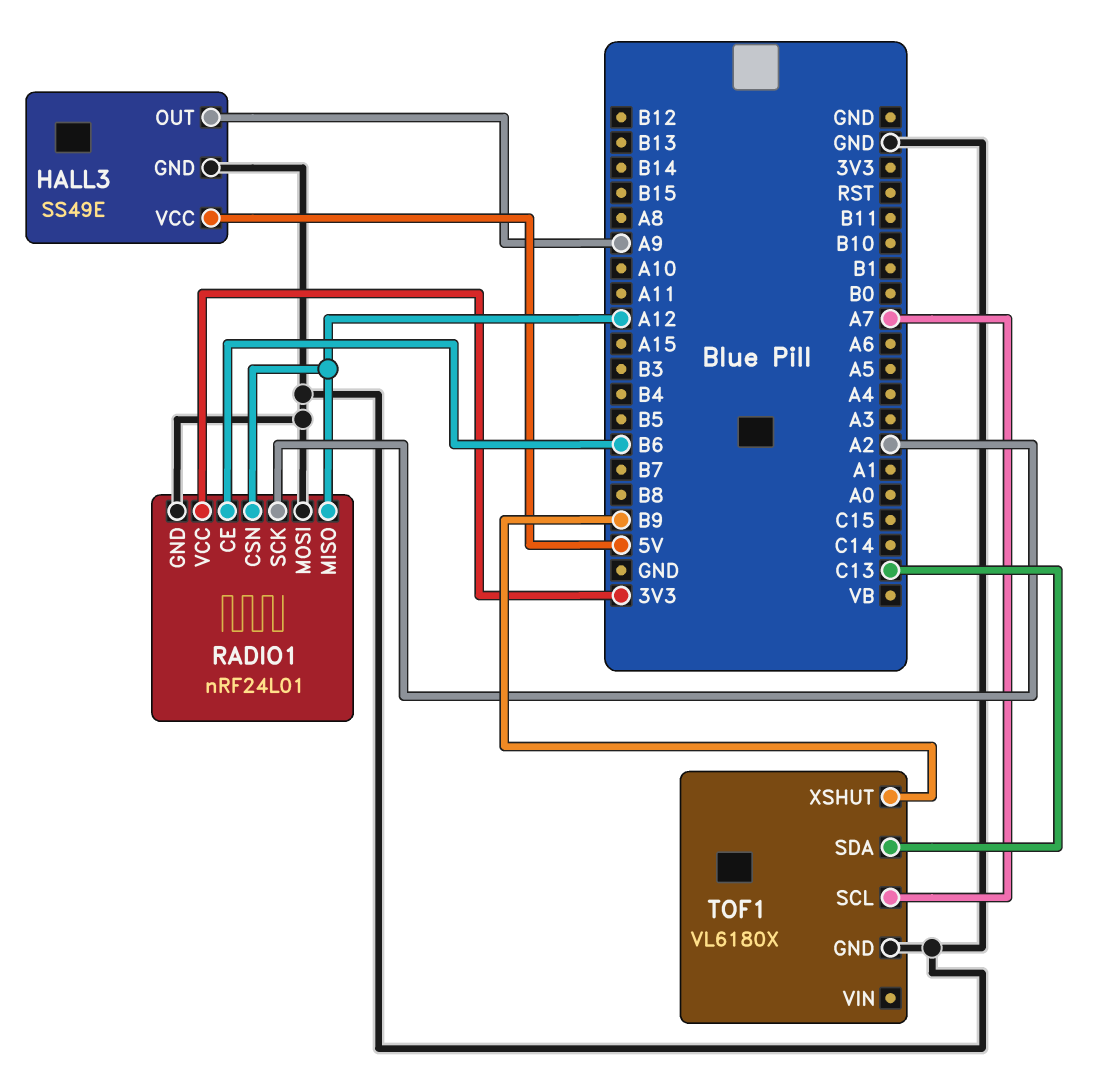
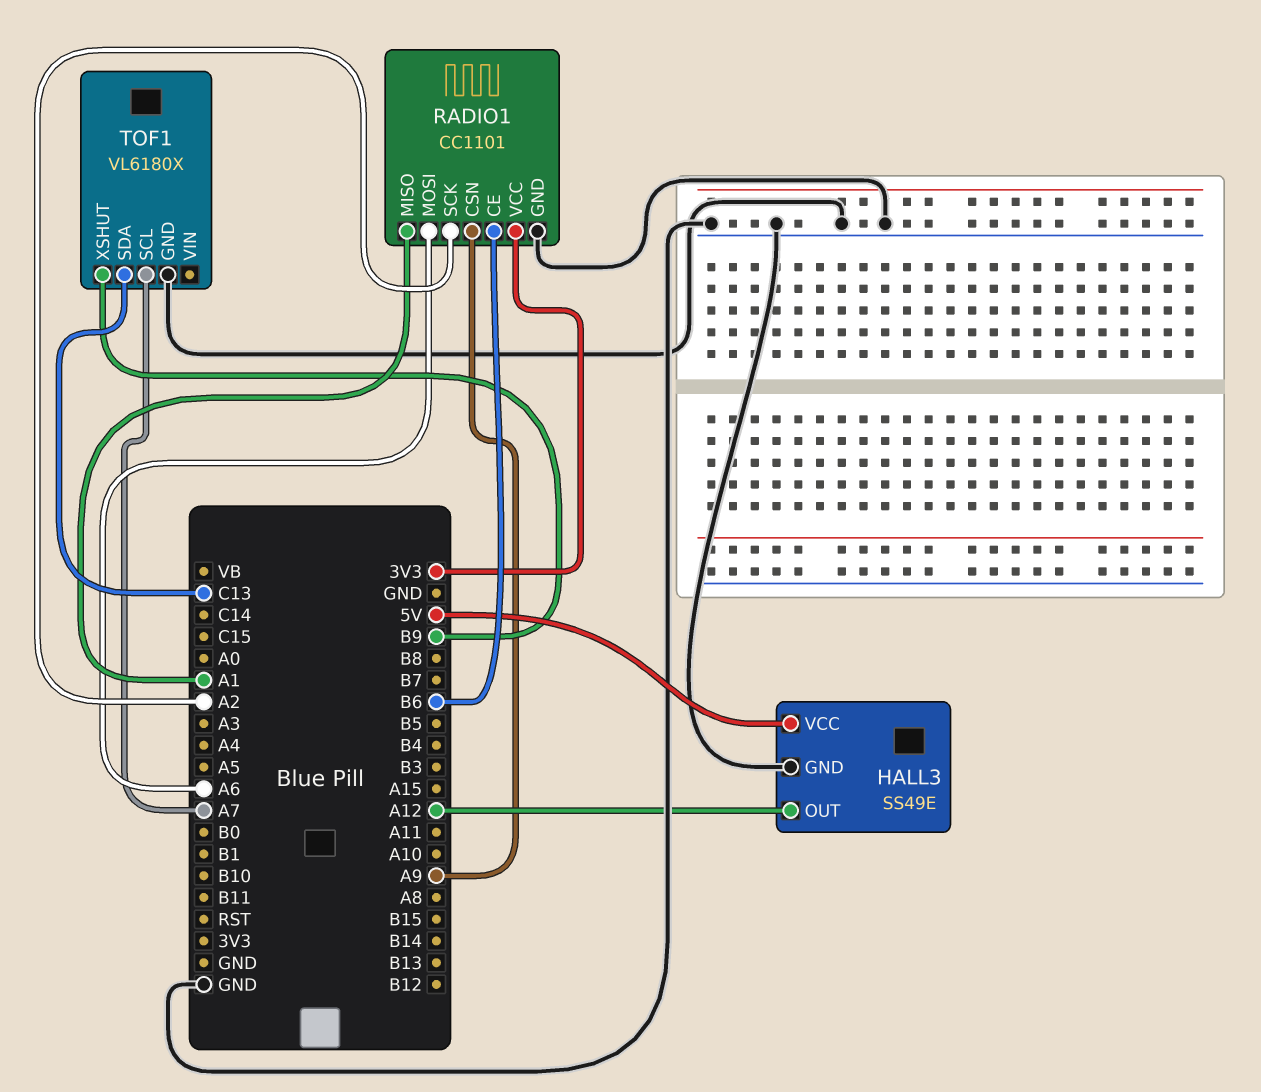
HALL3 pin OUT: A9 -> A12
RADIO1: nRF24L01 -> CC1101
RADIO1 pin CSN: A12 -> A9
RADIO1 pin MISO: A12 -> A1
RADIO1 pin MOSI: GND -> A6

